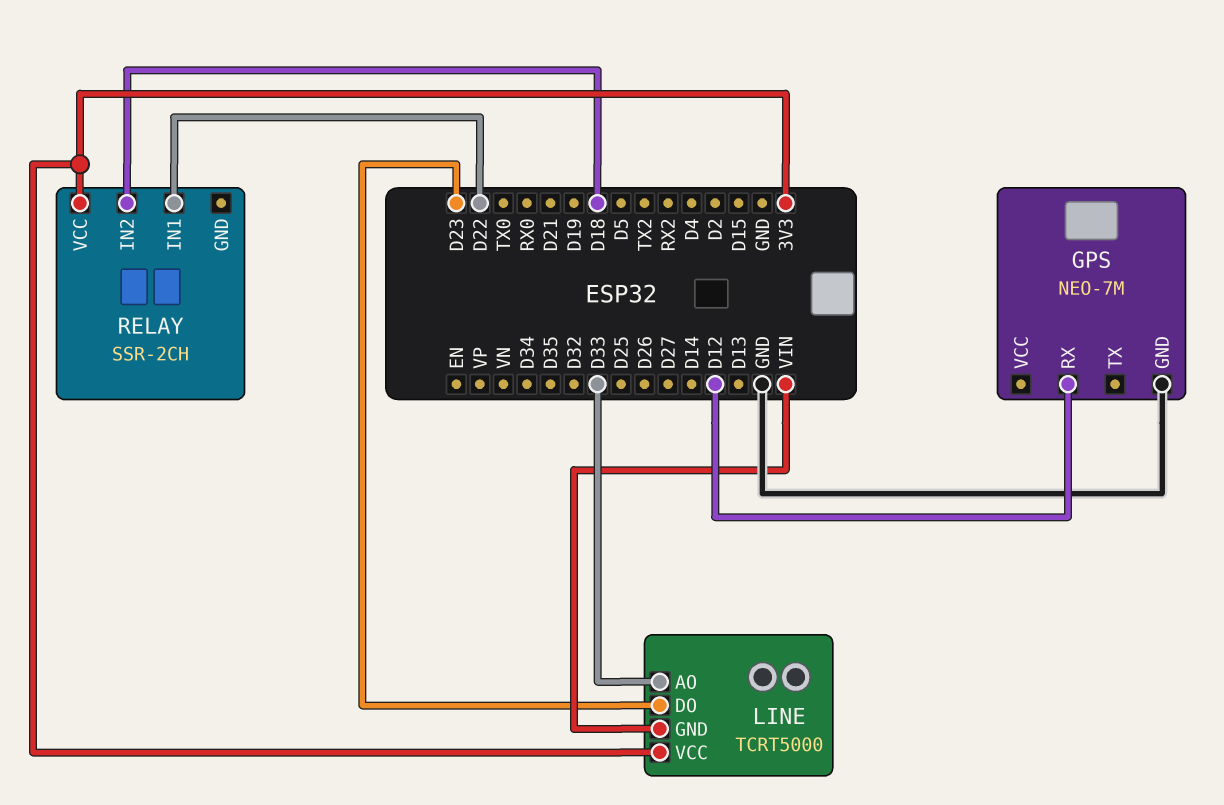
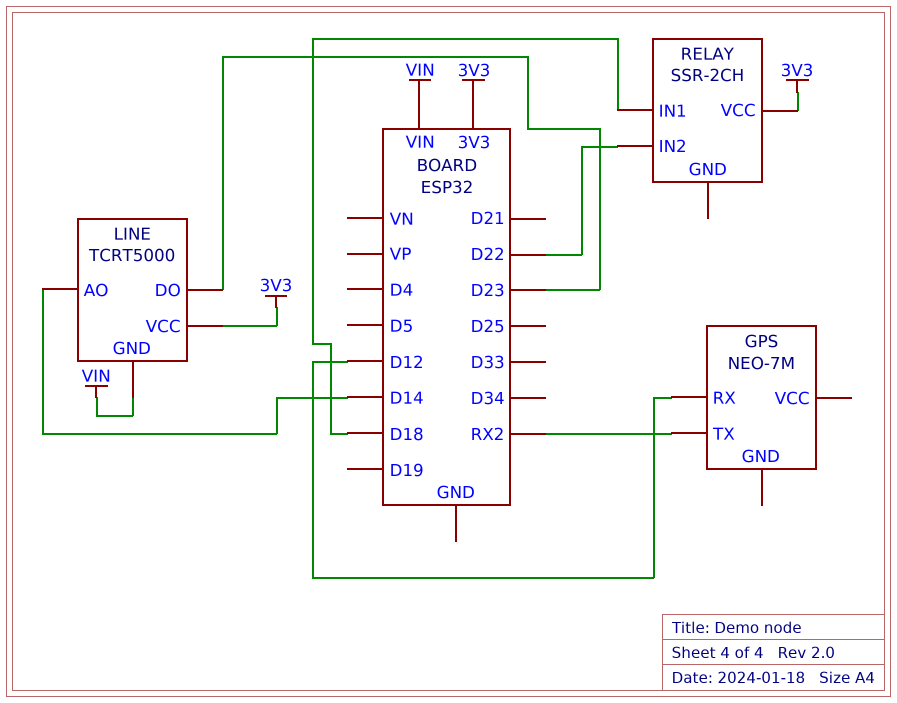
GPS pin GND: GND -> none
GPS pin TX: none -> RX2
LINE pin AO: D33 -> D14
RELAY pin IN1: D22 -> D18
RELAY pin IN2: D18 -> D22

